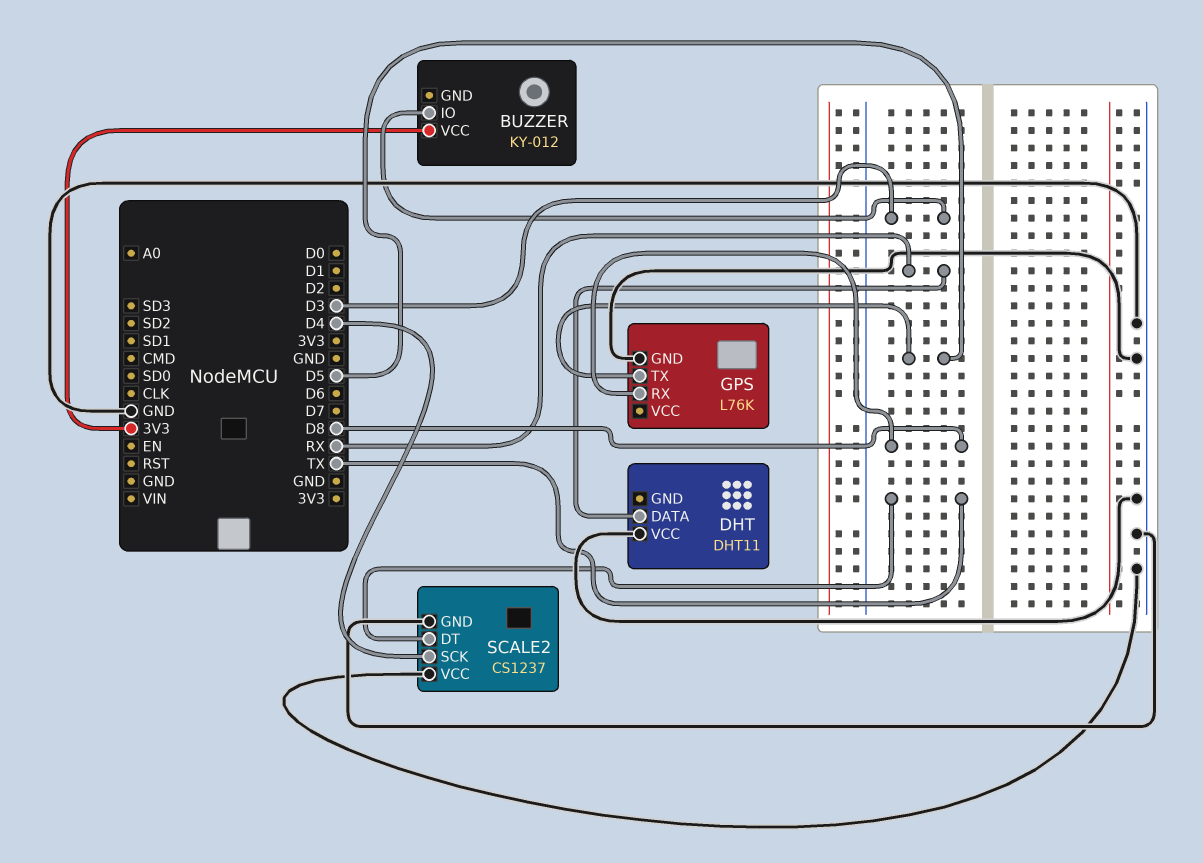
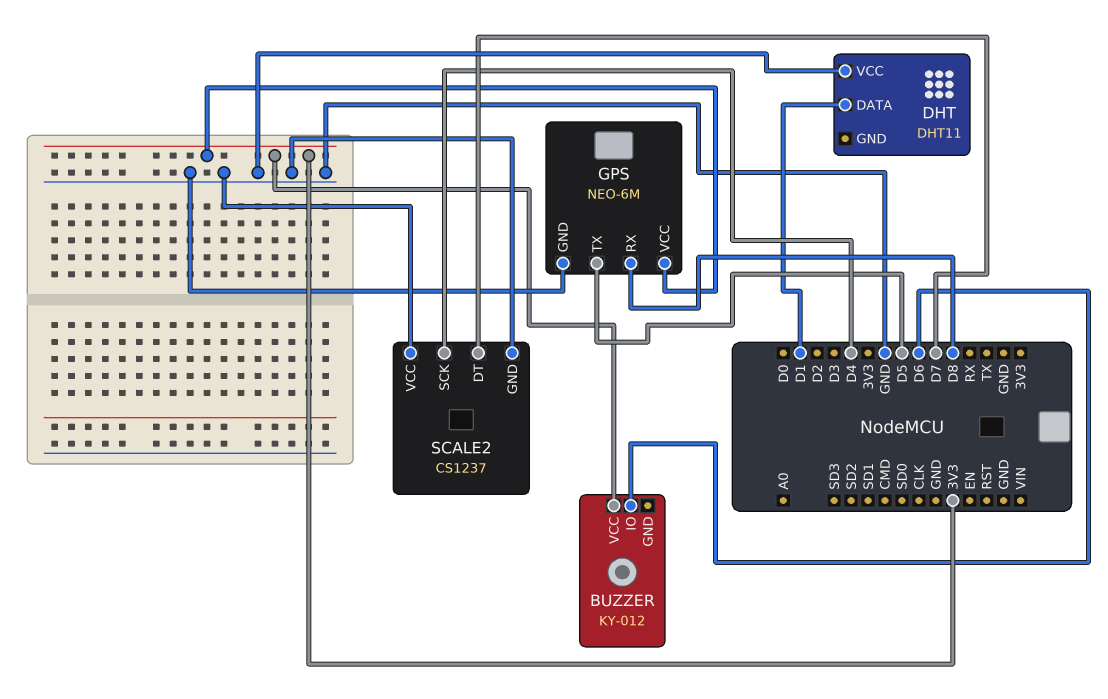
BUZZER pin IO: D3 -> D6
DHT pin DATA: RX -> D1
GPS: L76K -> NEO-6M
GPS pin VCC: none -> 3V3
SCALE2 pin DT: TX -> D7

